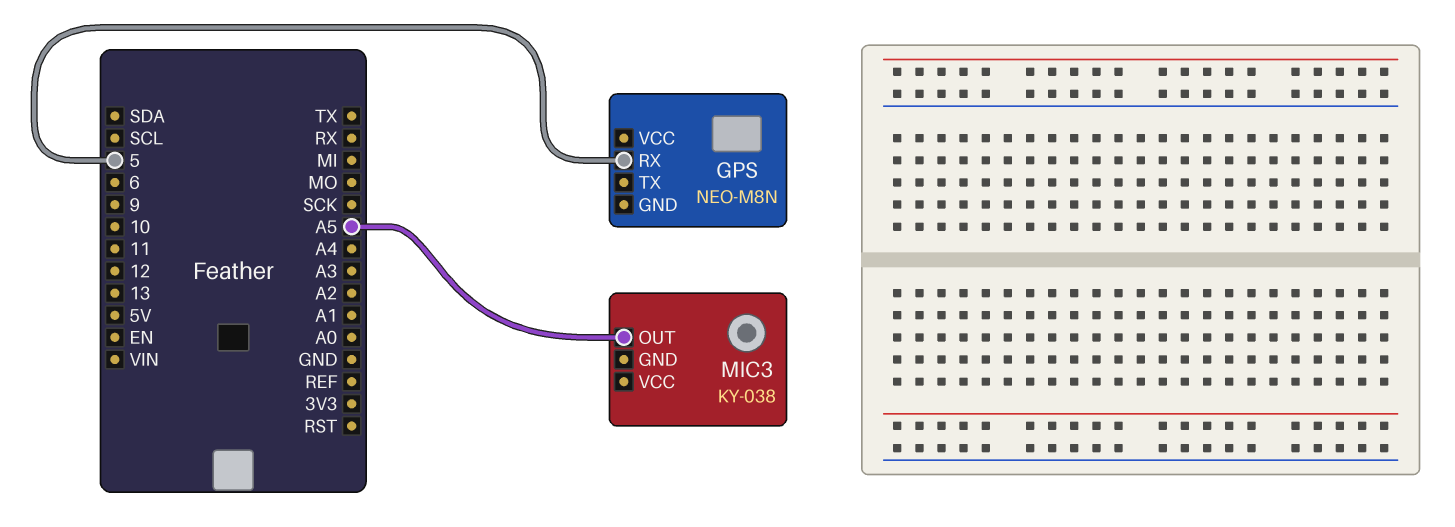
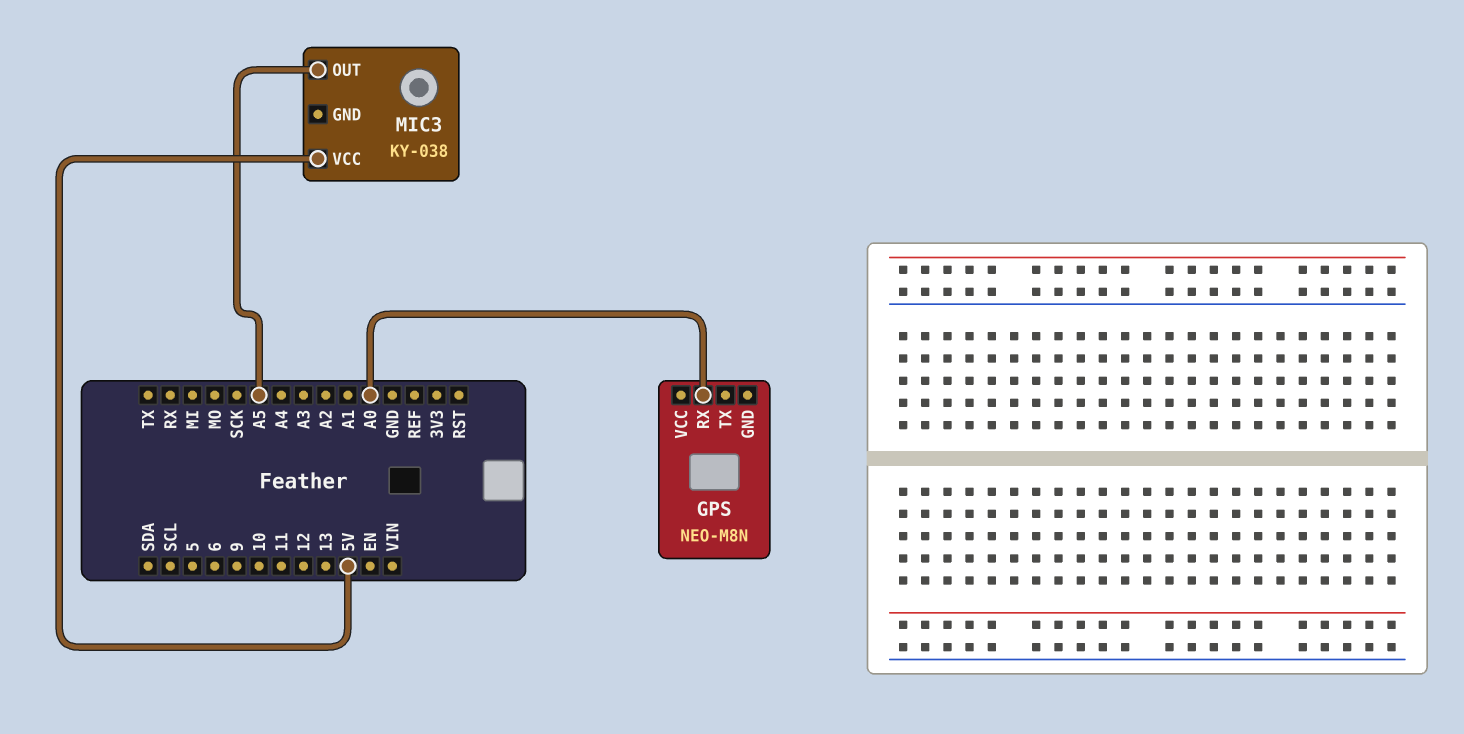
GPS pin RX: 5 -> A0
MIC3 pin VCC: none -> 5V

